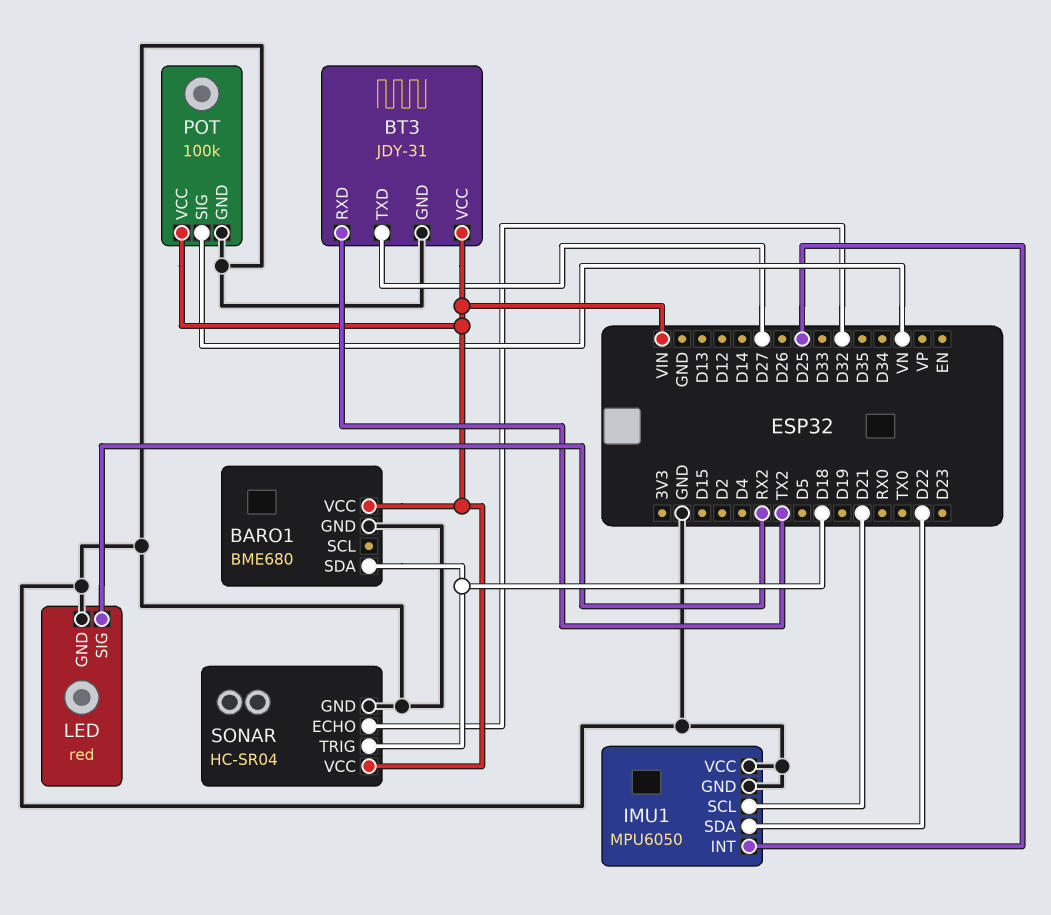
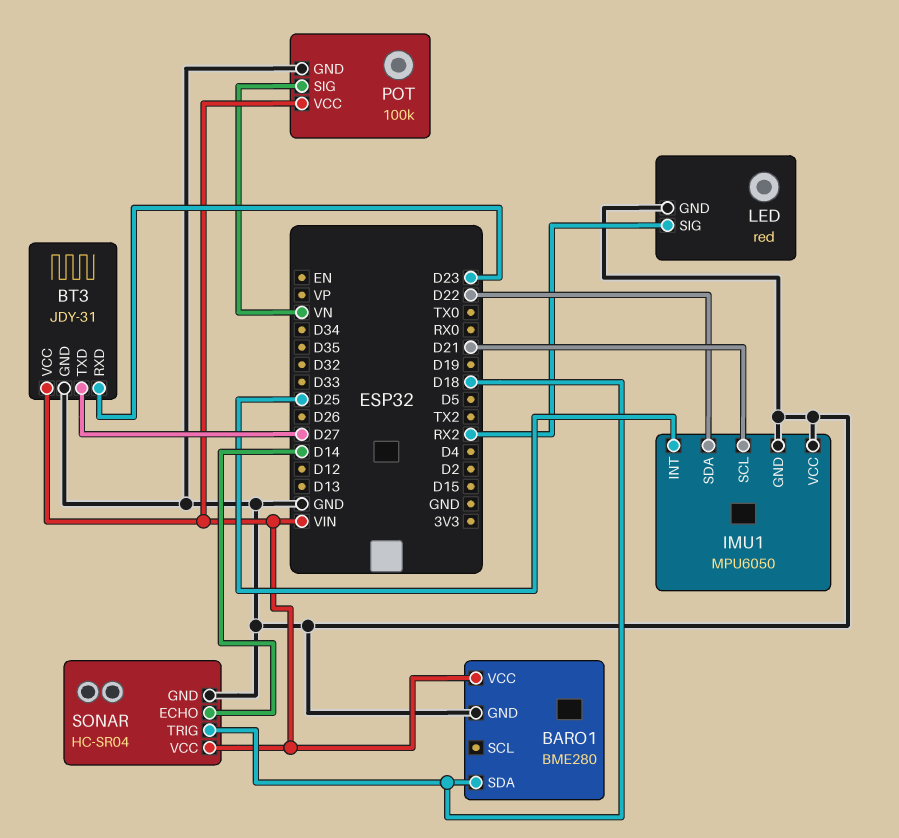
BARO1: BME680 -> BME280
BT3 pin RXD: TX2 -> D23
SONAR pin ECHO: D32 -> D14

